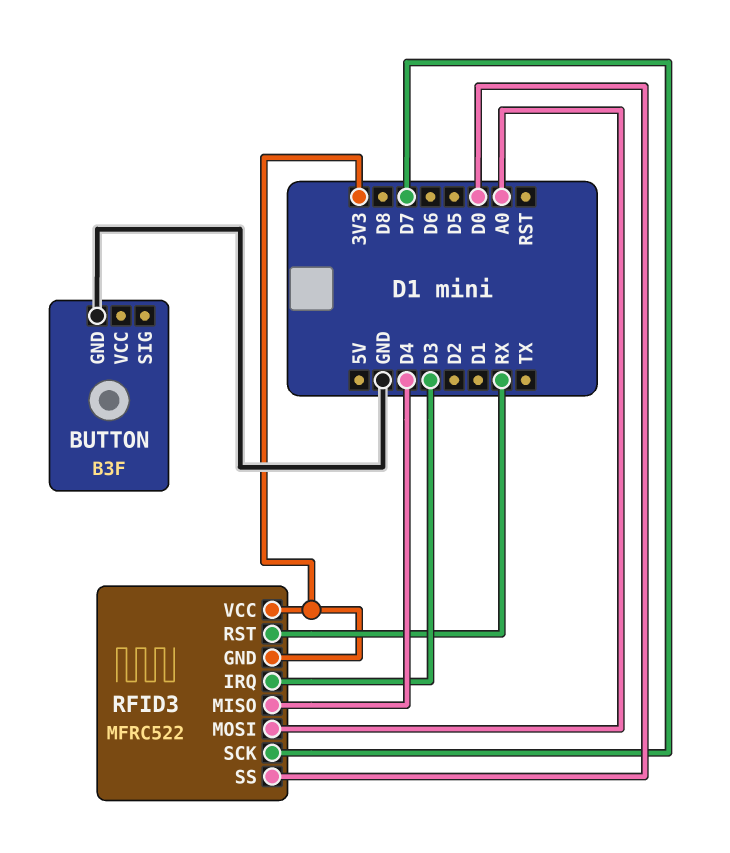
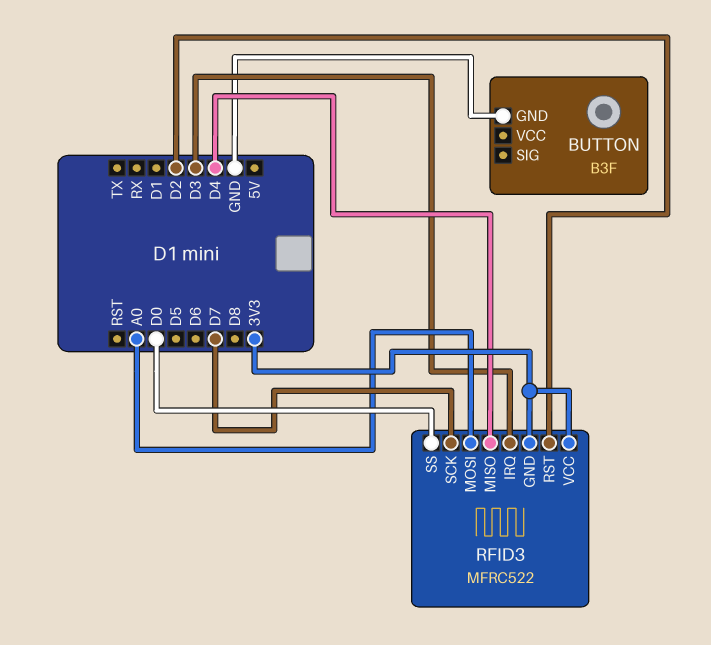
RFID3 pin RST: RX -> D2

